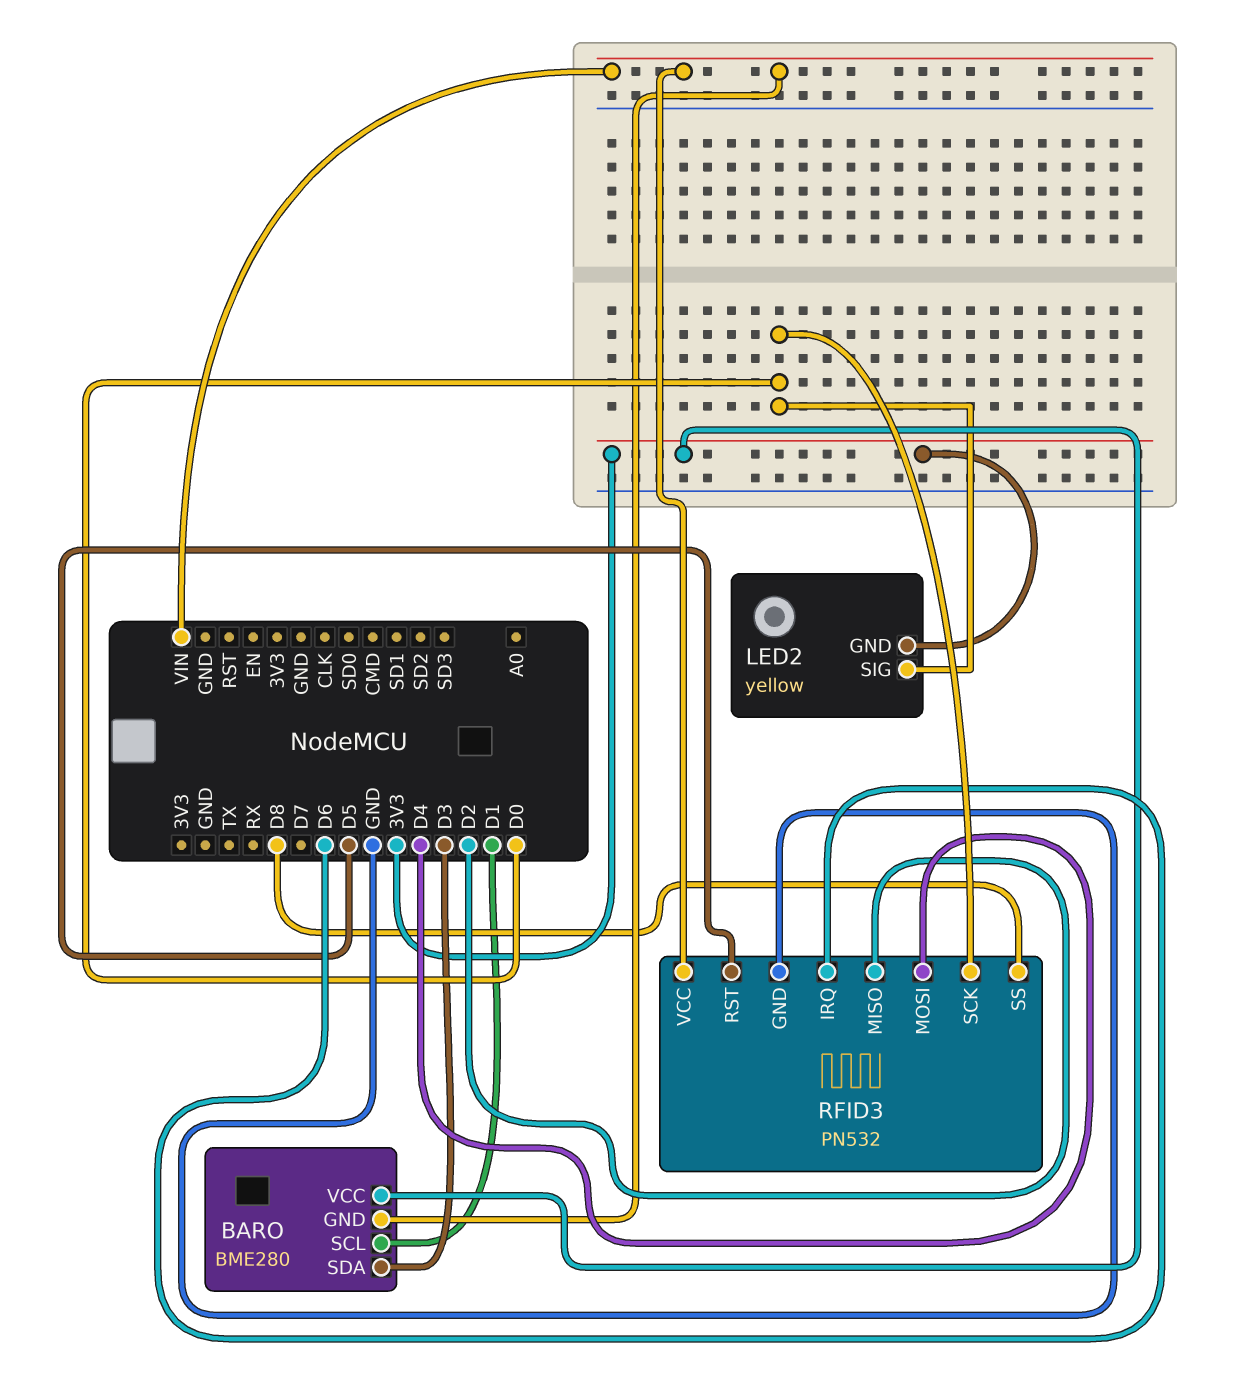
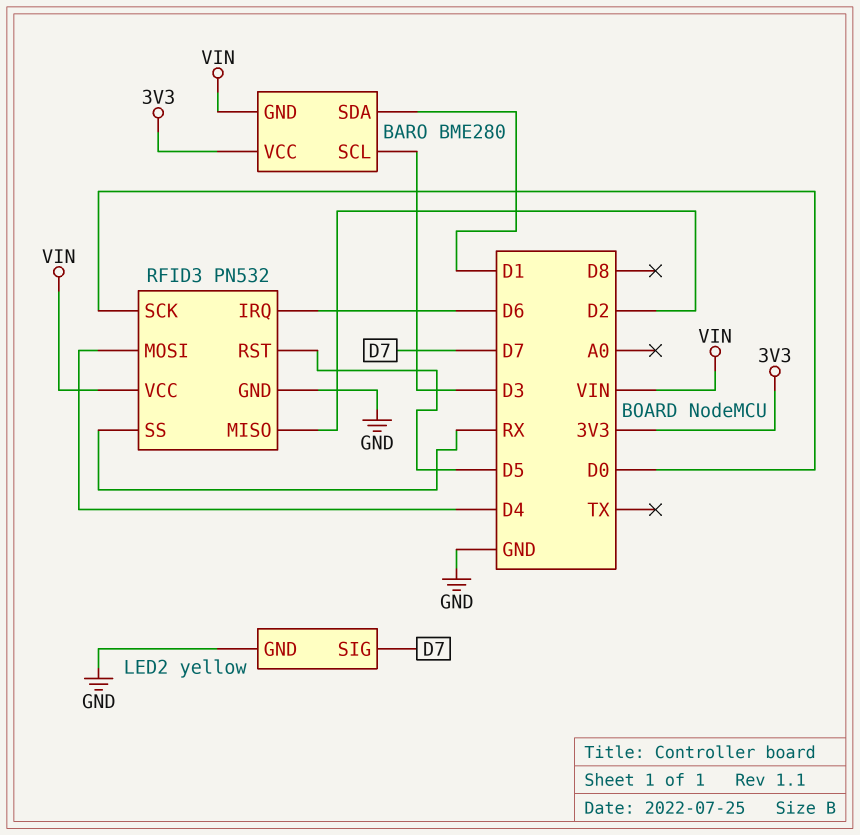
BARO pin SCL: D1 -> D3
BARO pin SDA: D3 -> D1
LED2 pin GND: 3V3 -> GND
LED2 pin SIG: D0 -> D7
RFID3 pin SS: D8 -> RX

